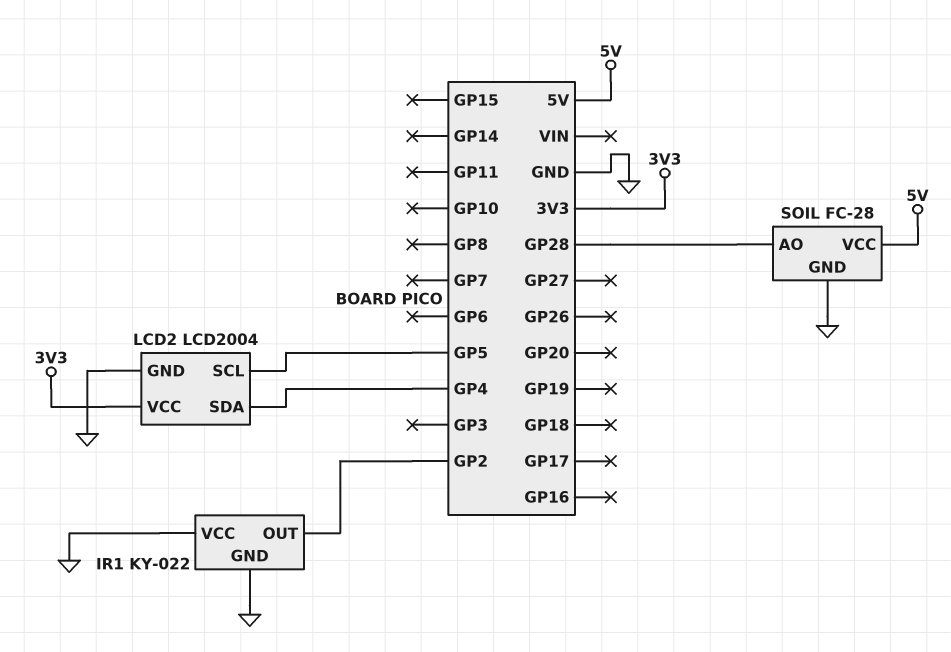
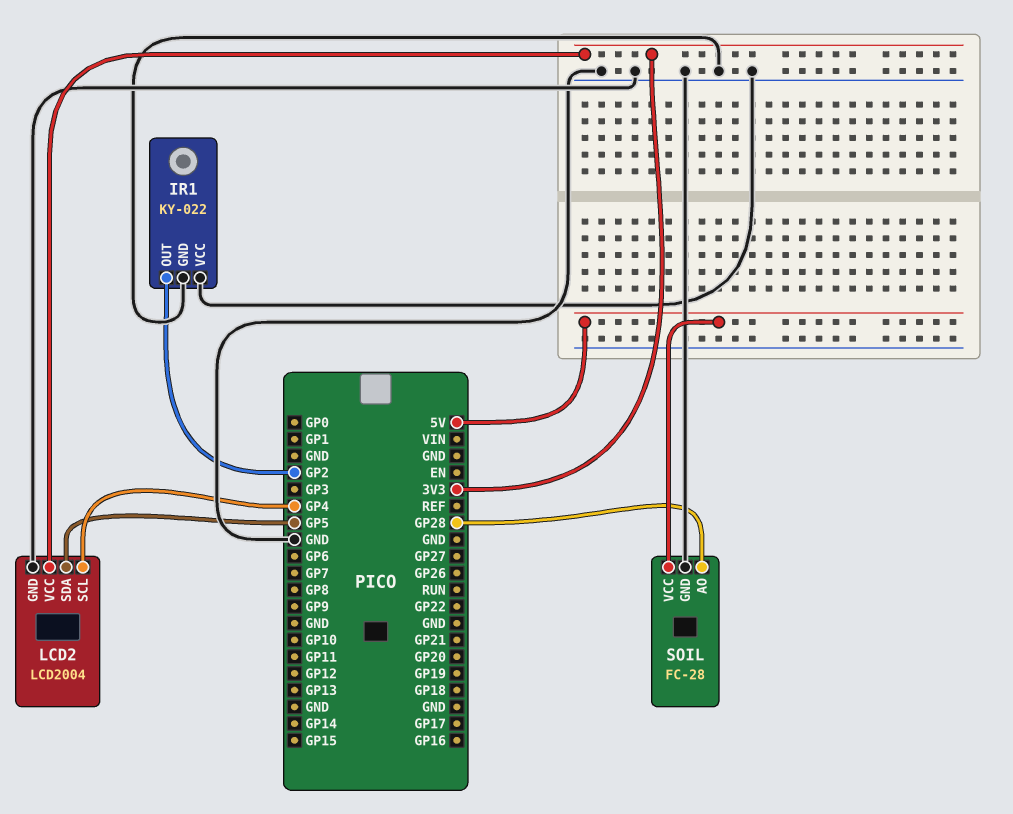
LCD2 pin SCL: GP5 -> GP4
LCD2 pin SDA: GP4 -> GP5

